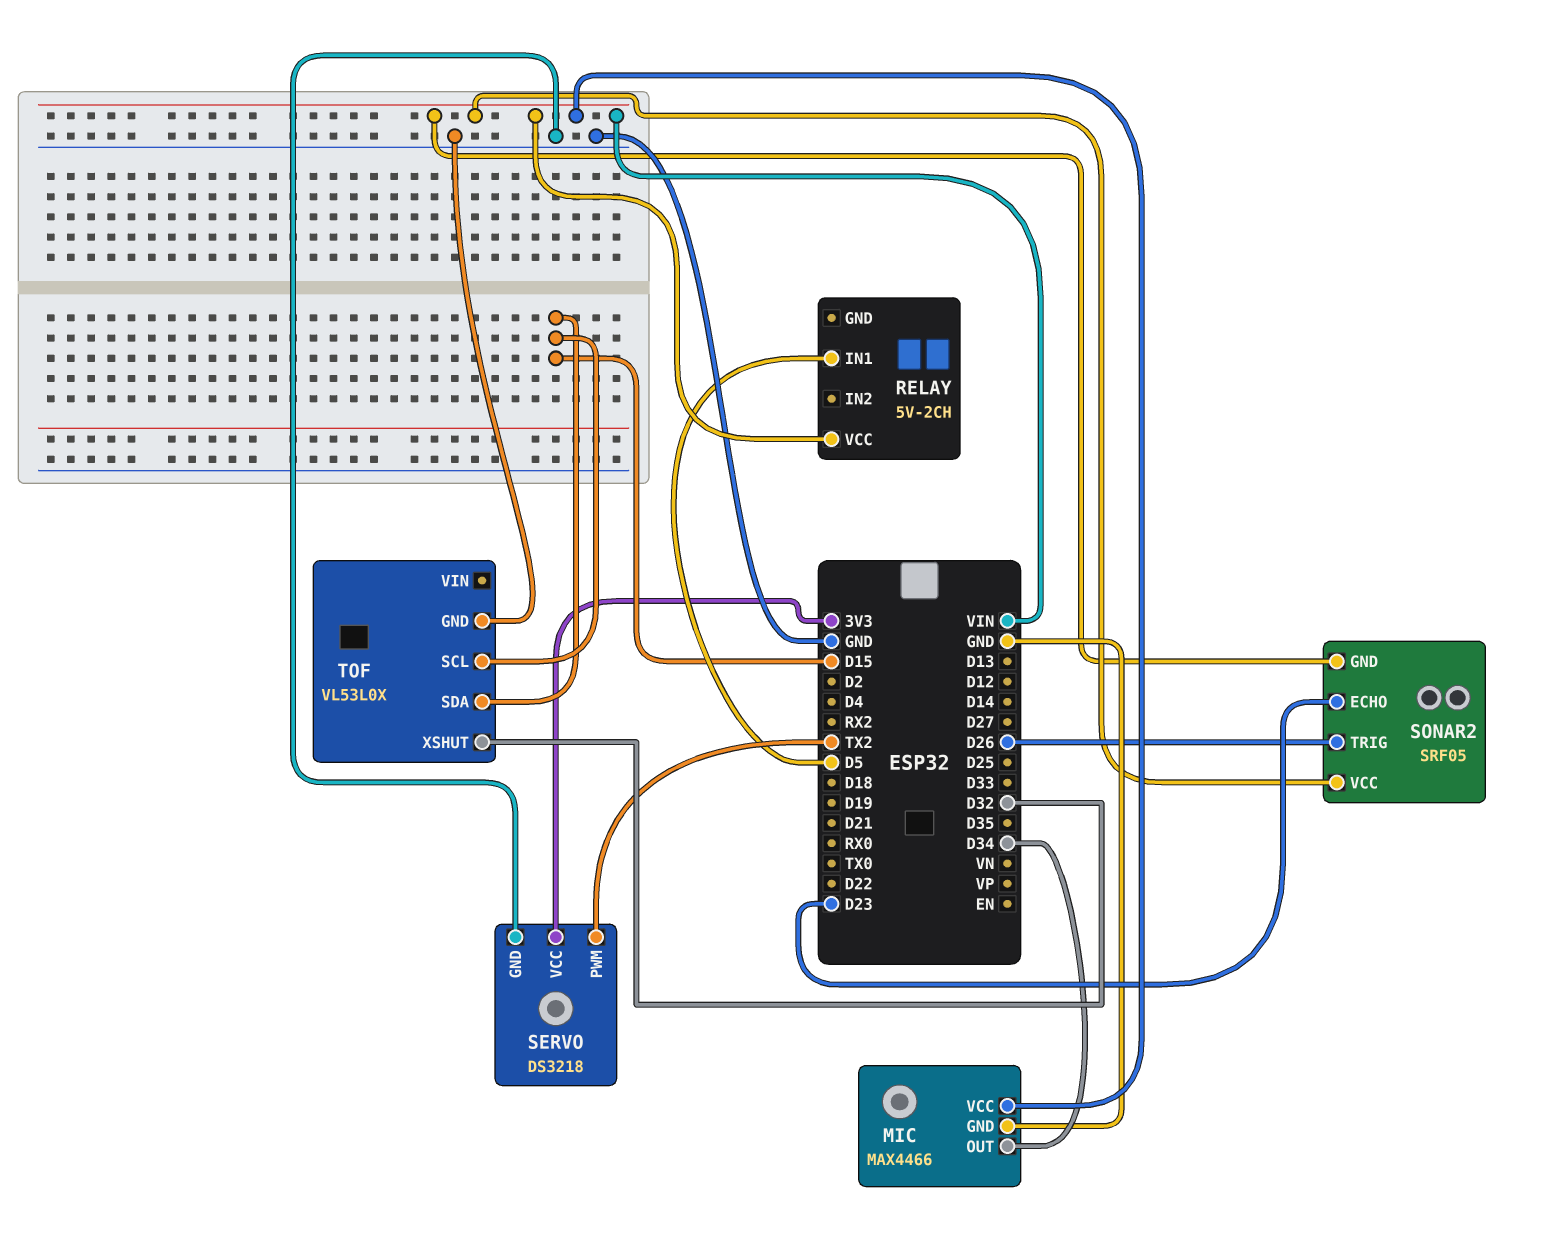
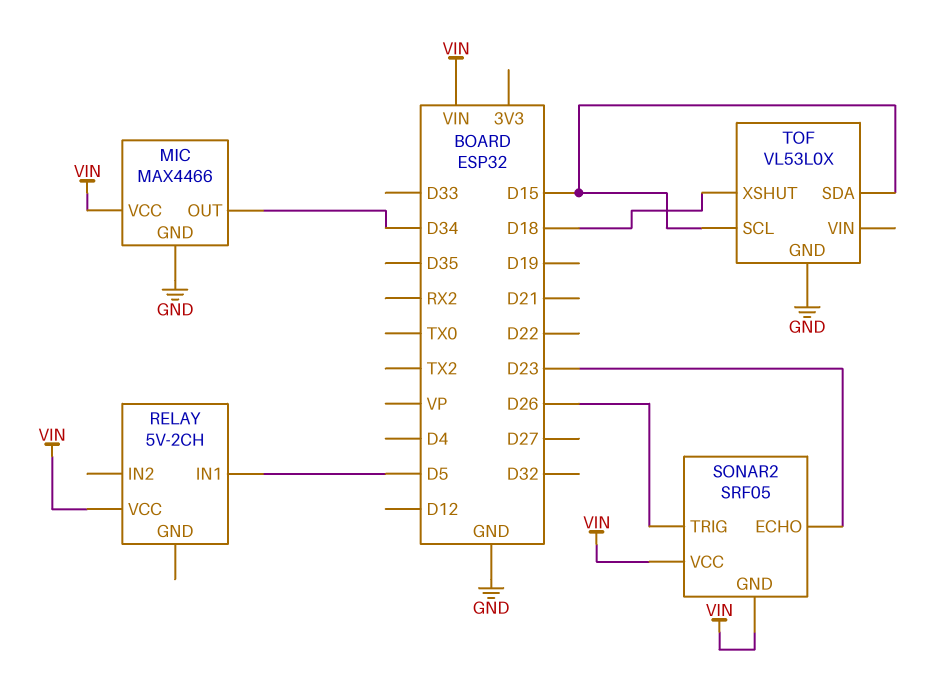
SERVO: DS3218 -> none
SERVO pin GND: GND -> none
SERVO pin PWM: TX2 -> none
SERVO pin VCC: 3V3 -> none
TOF pin XSHUT: D32 -> D18

